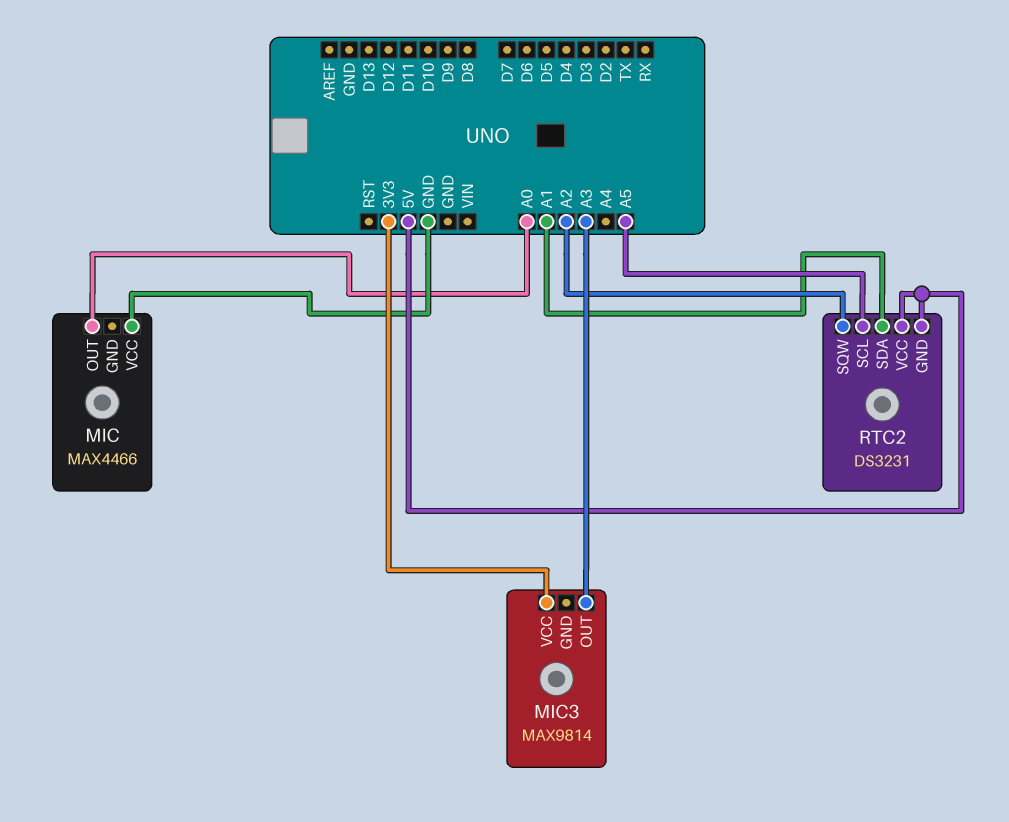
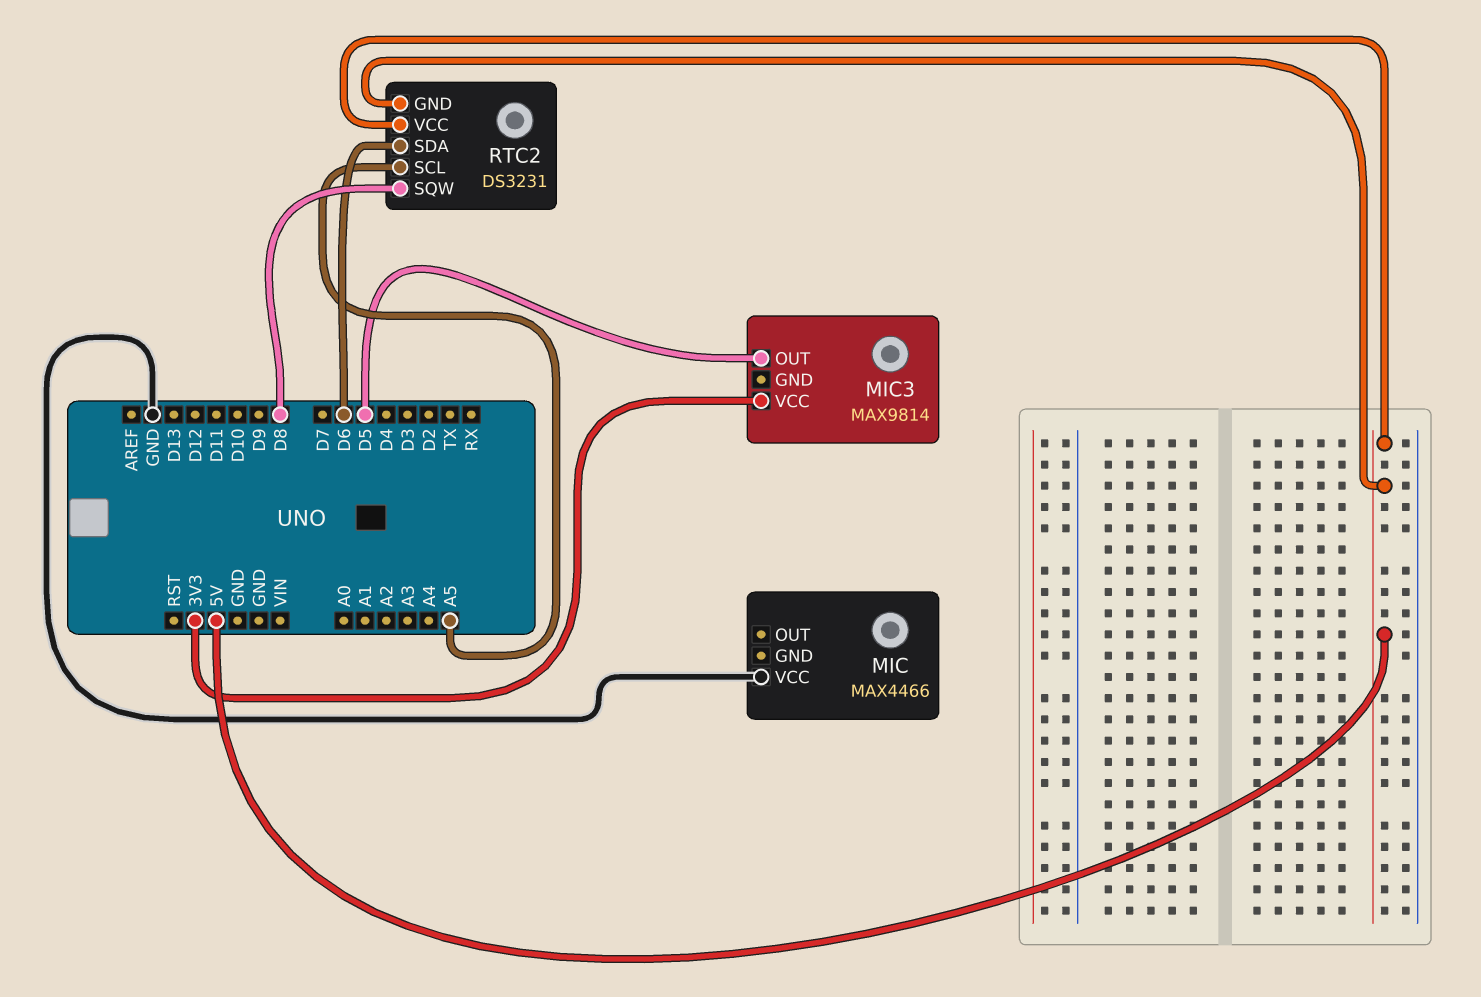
MIC pin OUT: A0 -> none
MIC3 pin OUT: A3 -> D5
RTC2 pin SDA: A1 -> D6
RTC2 pin SQW: A2 -> D8

